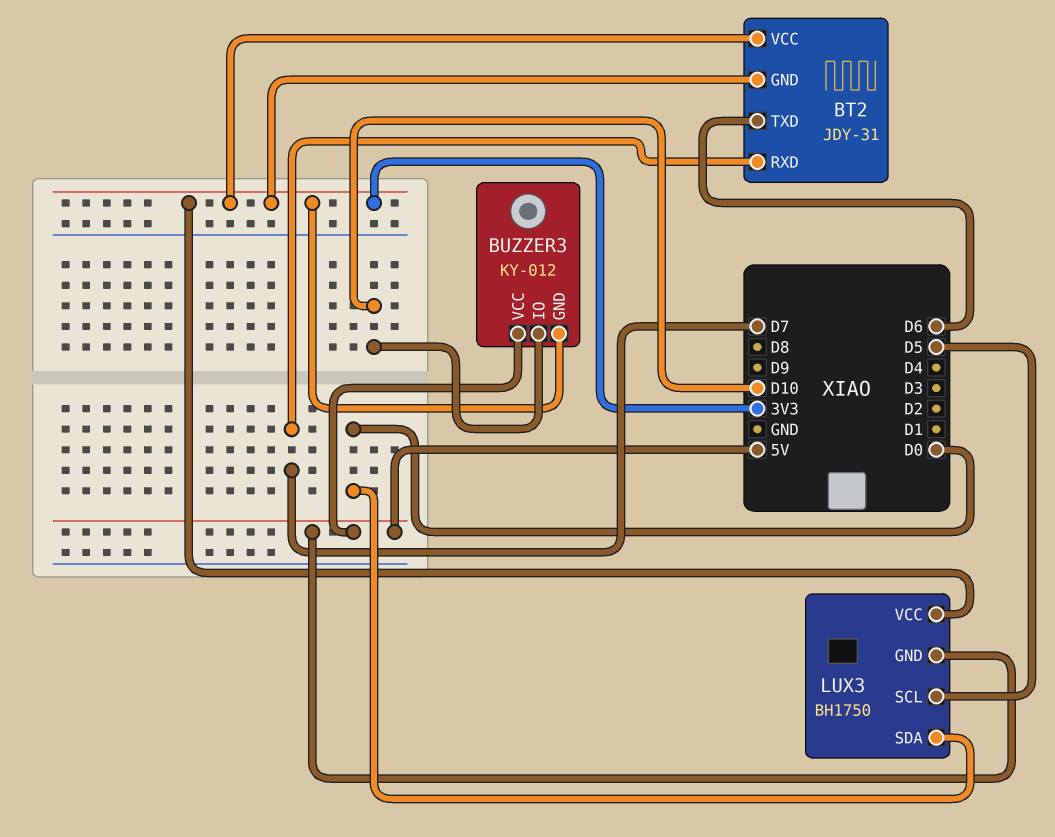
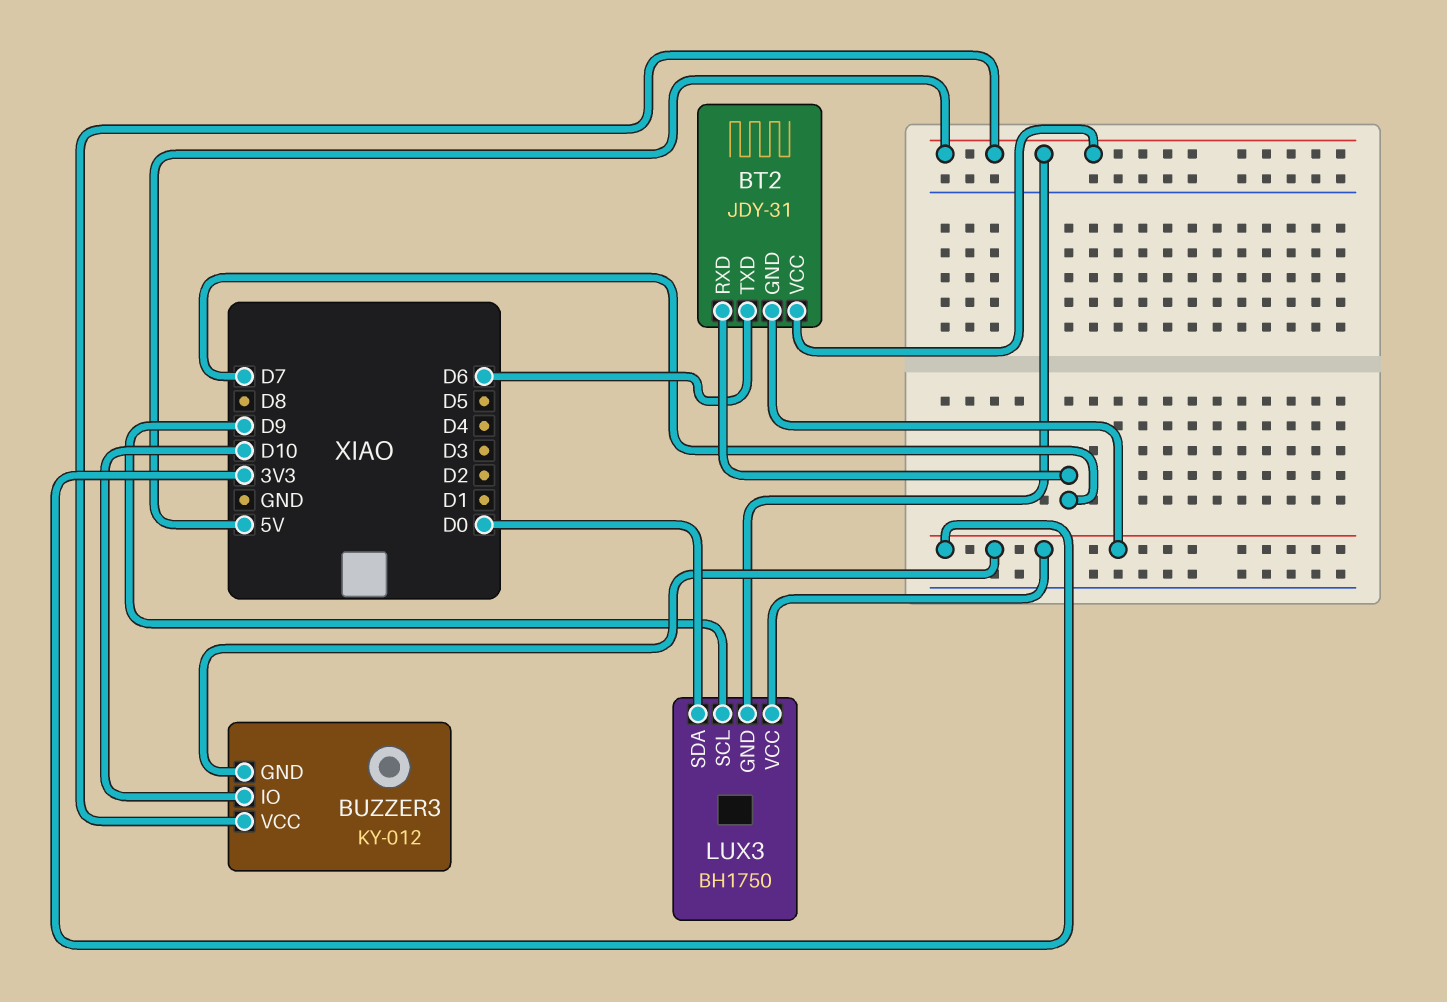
BT2 pin VCC: 3V3 -> 5V
LUX3 pin SCL: D5 -> D9

